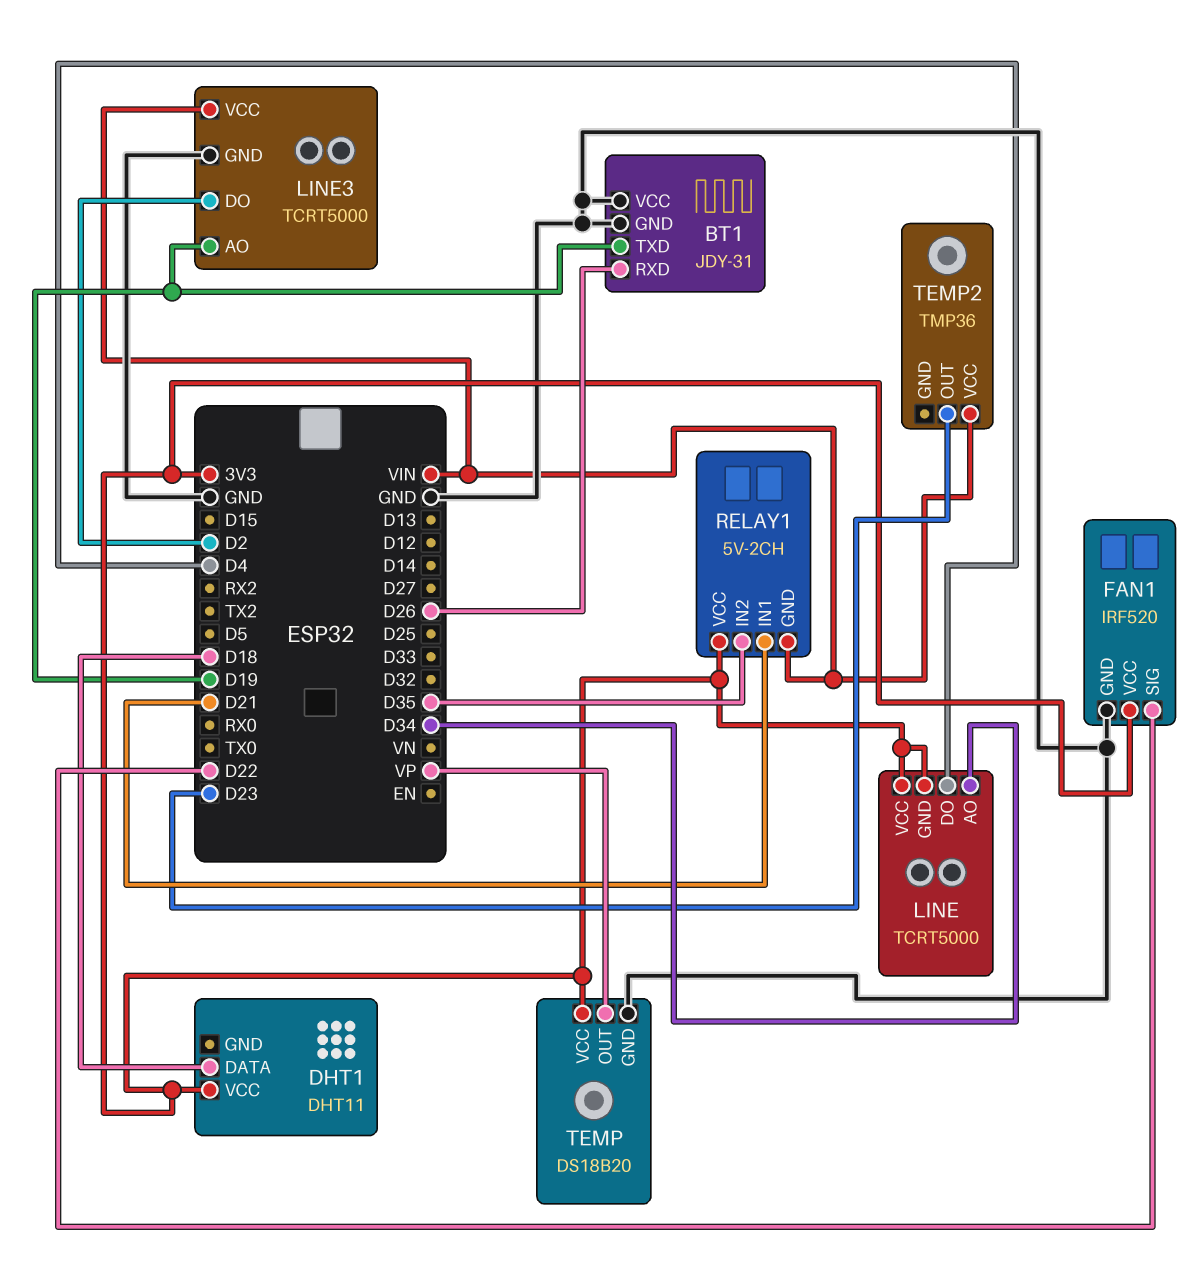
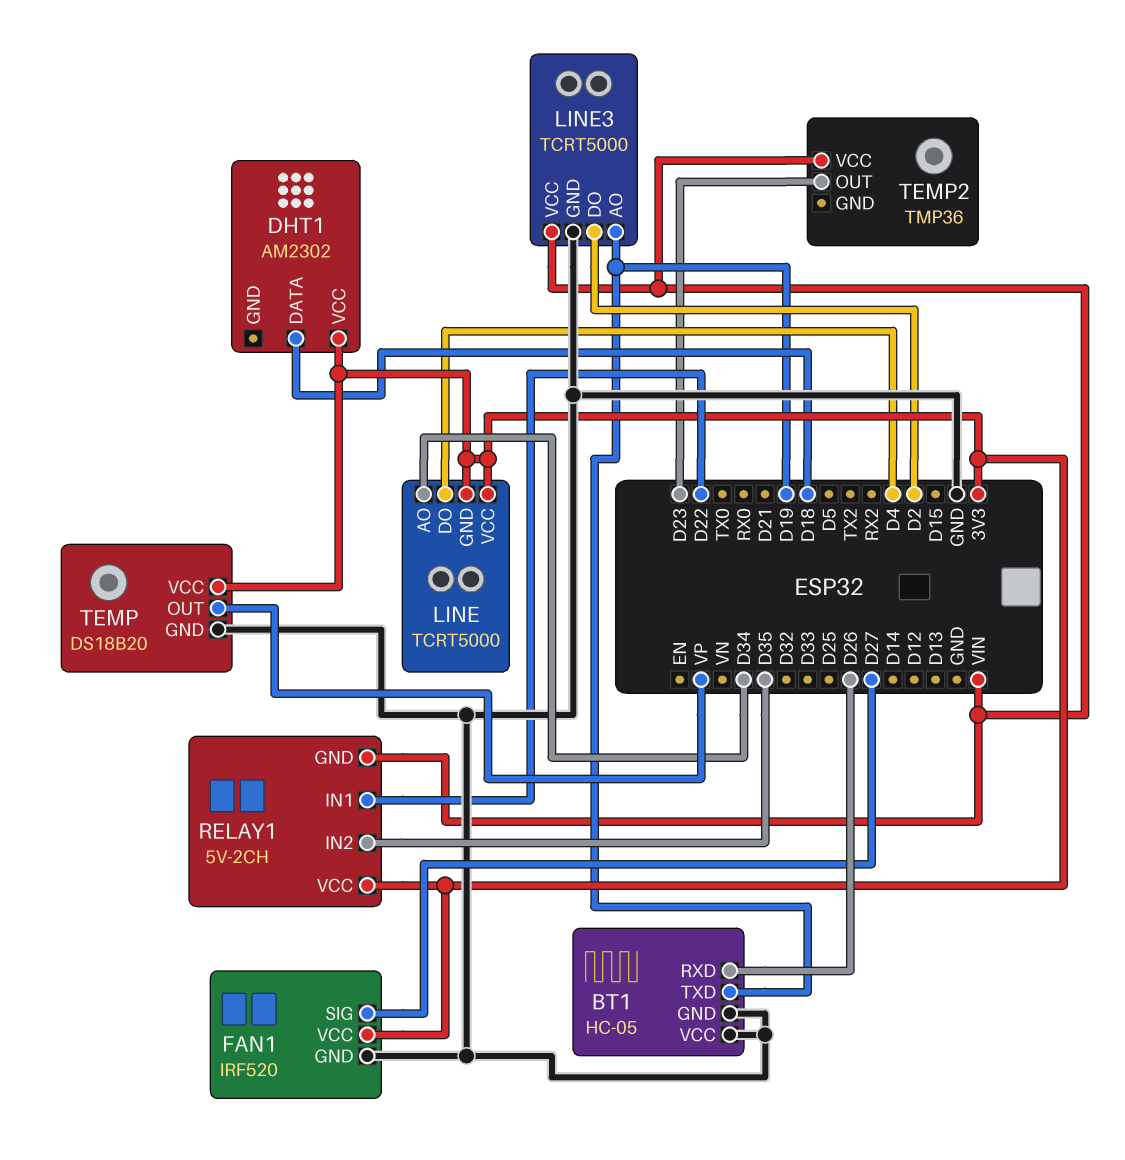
BT1: JDY-31 -> HC-05
DHT1: DHT11 -> AM2302
FAN1 pin SIG: D22 -> D27
RELAY1 pin IN1: D21 -> D22

